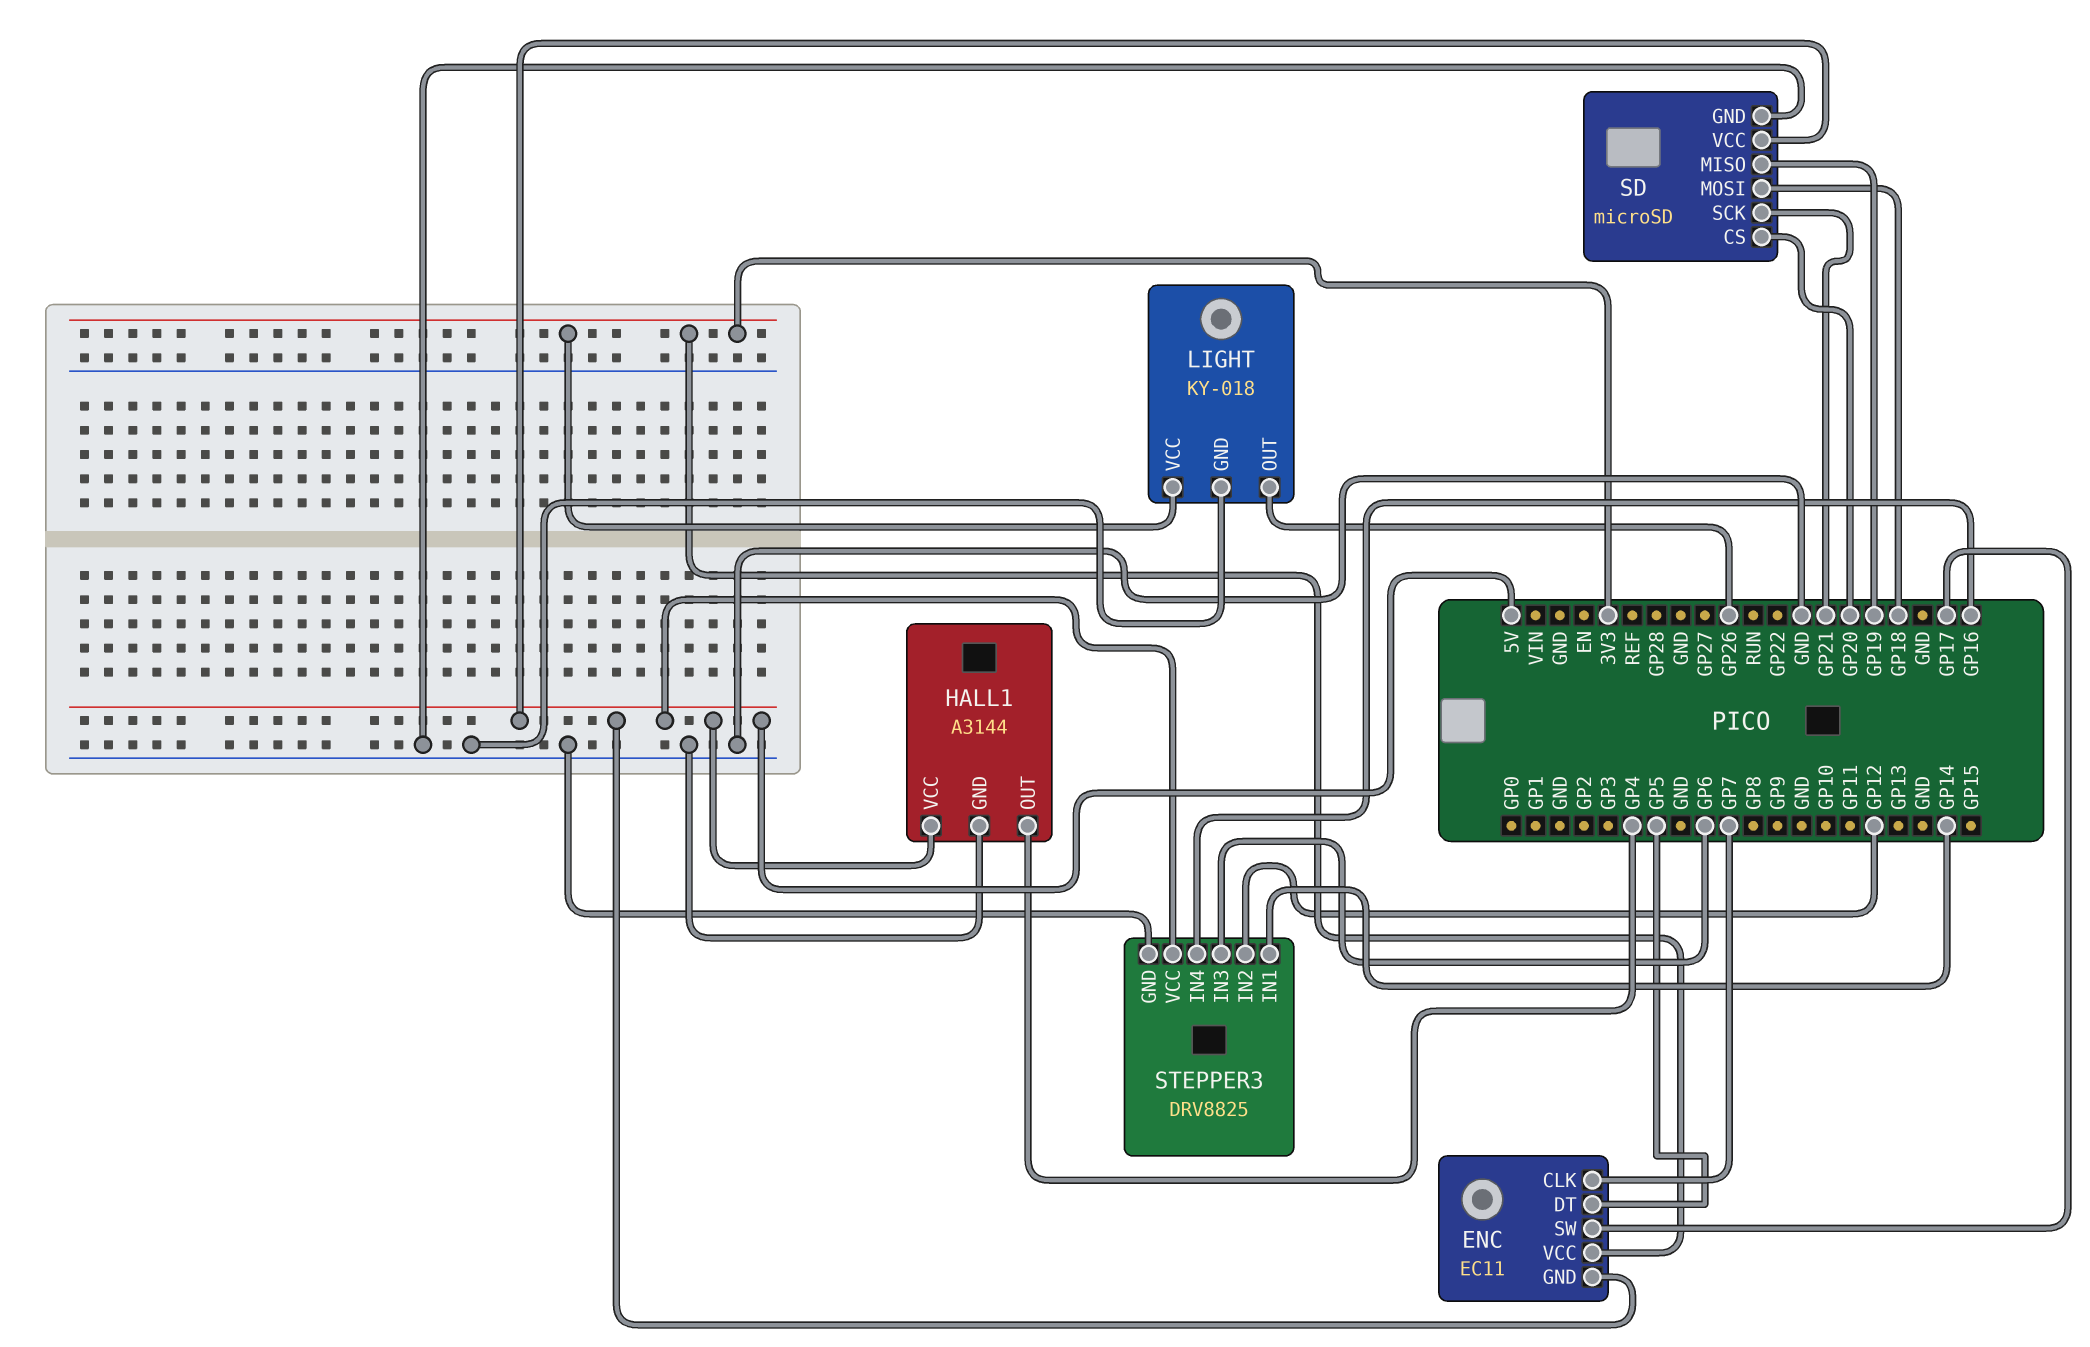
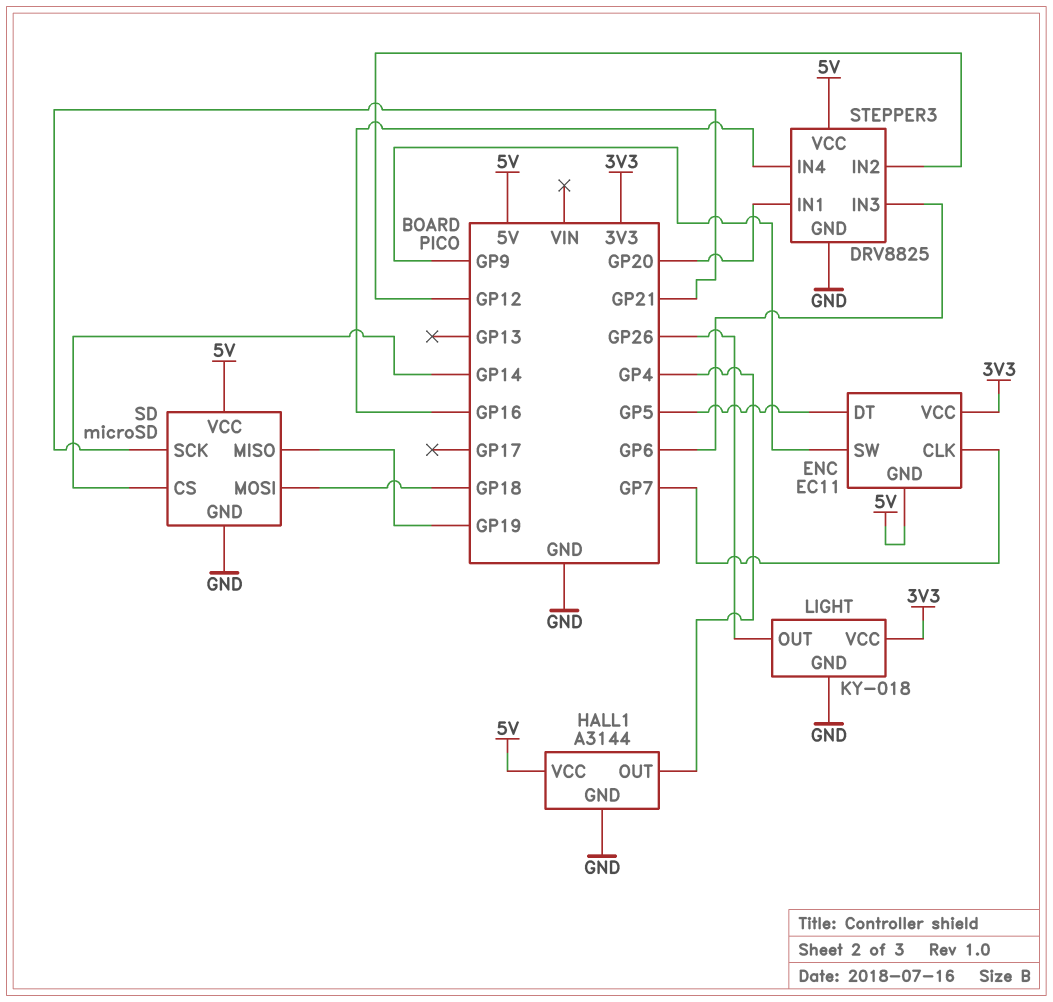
ENC pin SW: GP17 -> GP9
SD pin CS: GP20 -> GP14
STEPPER3 pin IN1: GP14 -> GP20

